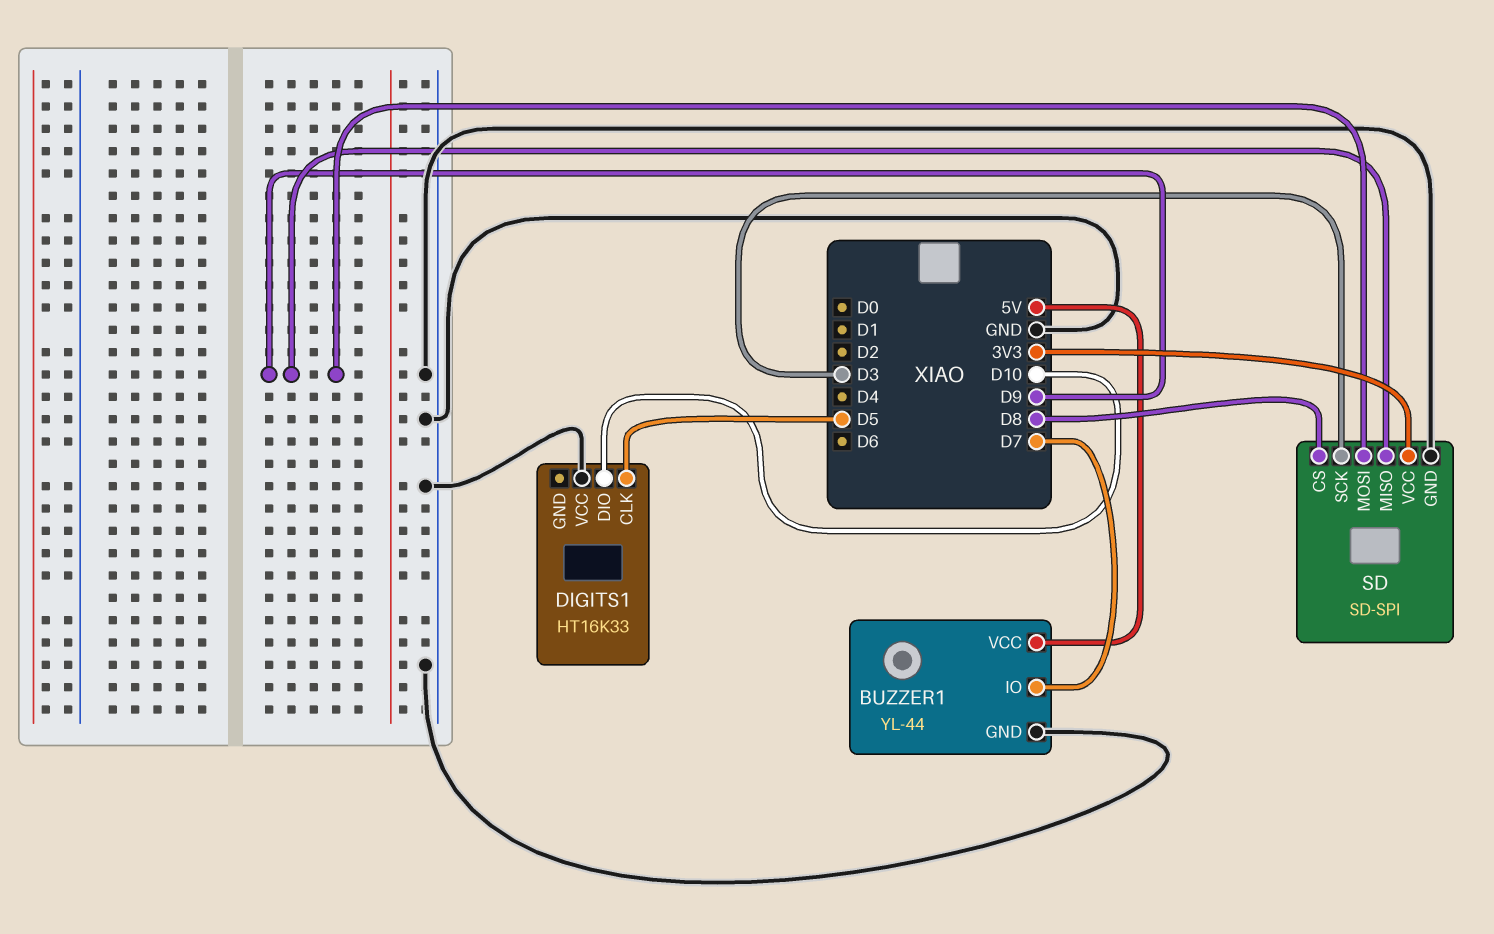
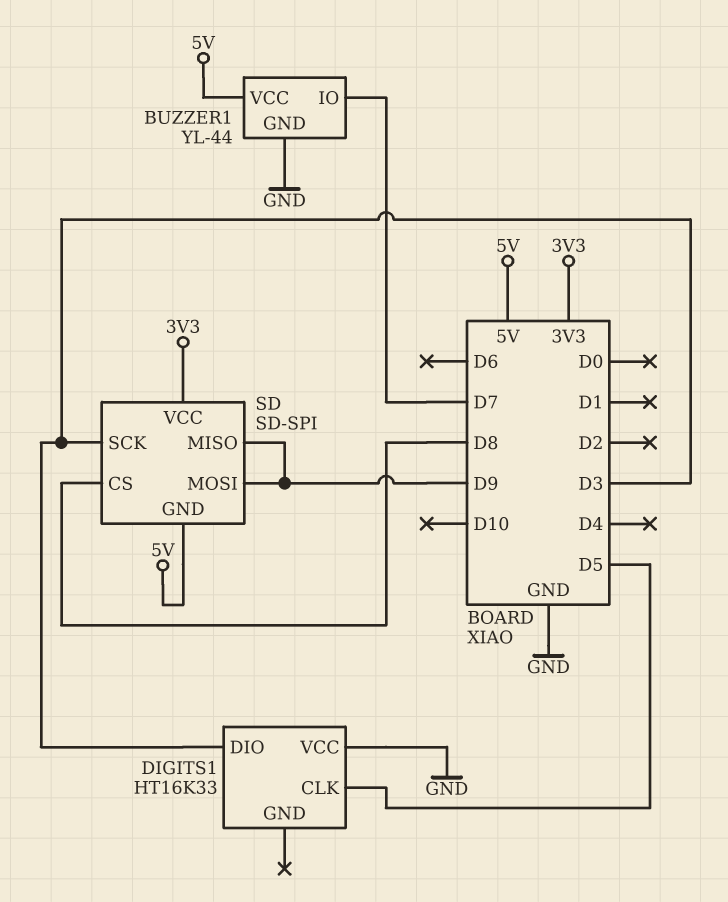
DIGITS1 pin DIO: D10 -> D3
SD pin GND: GND -> 5V

